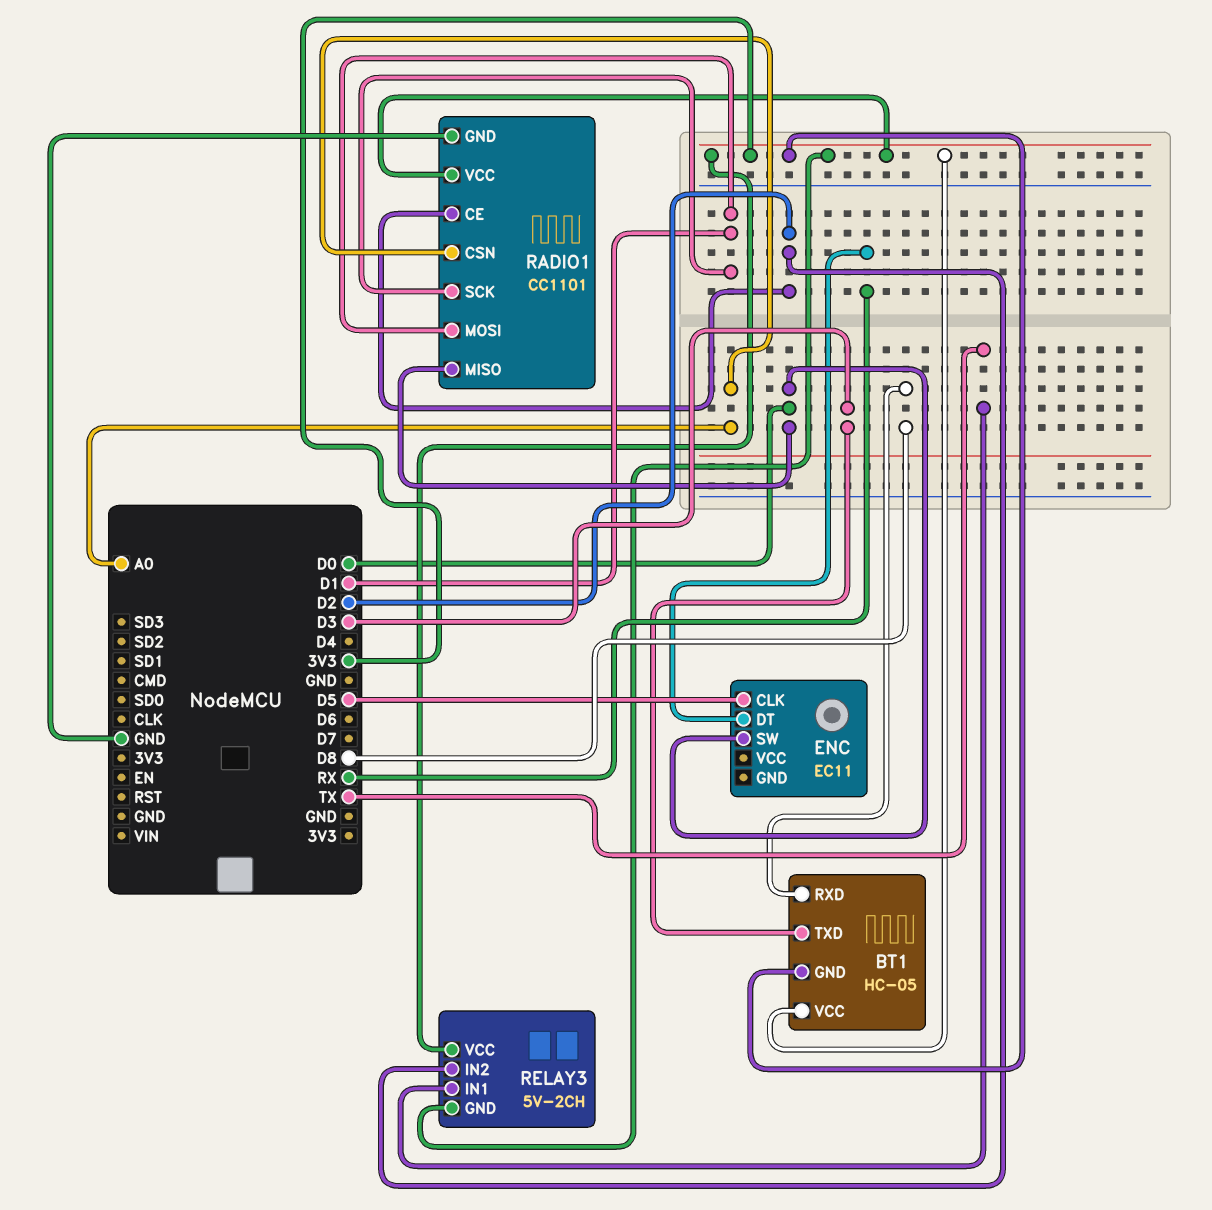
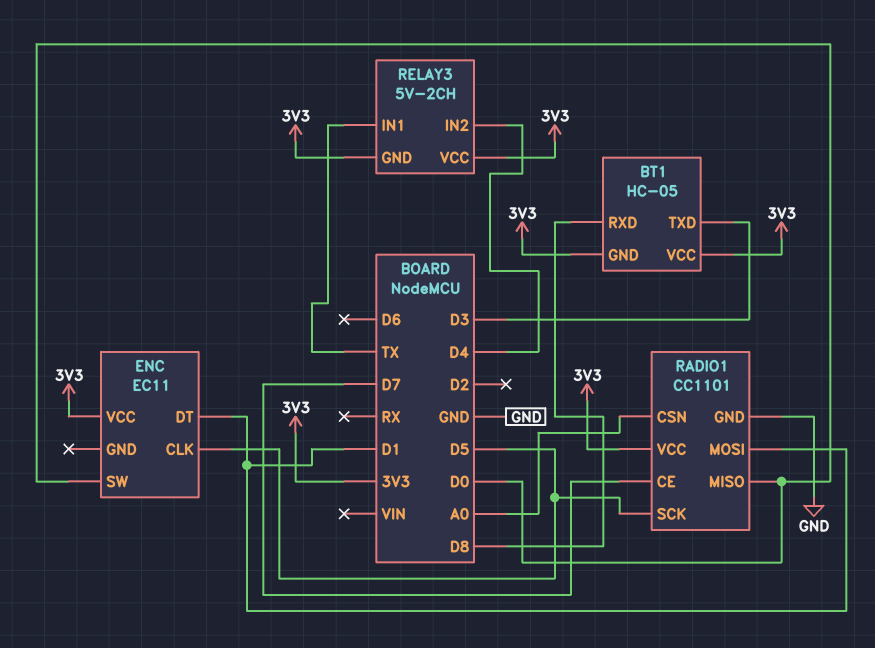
ENC pin DT: RX -> D1
ENC pin VCC: none -> 3V3
RADIO1 pin CE: D2 -> D7
RADIO1 pin SCK: D1 -> D5
RELAY3 pin IN2: D2 -> D4

